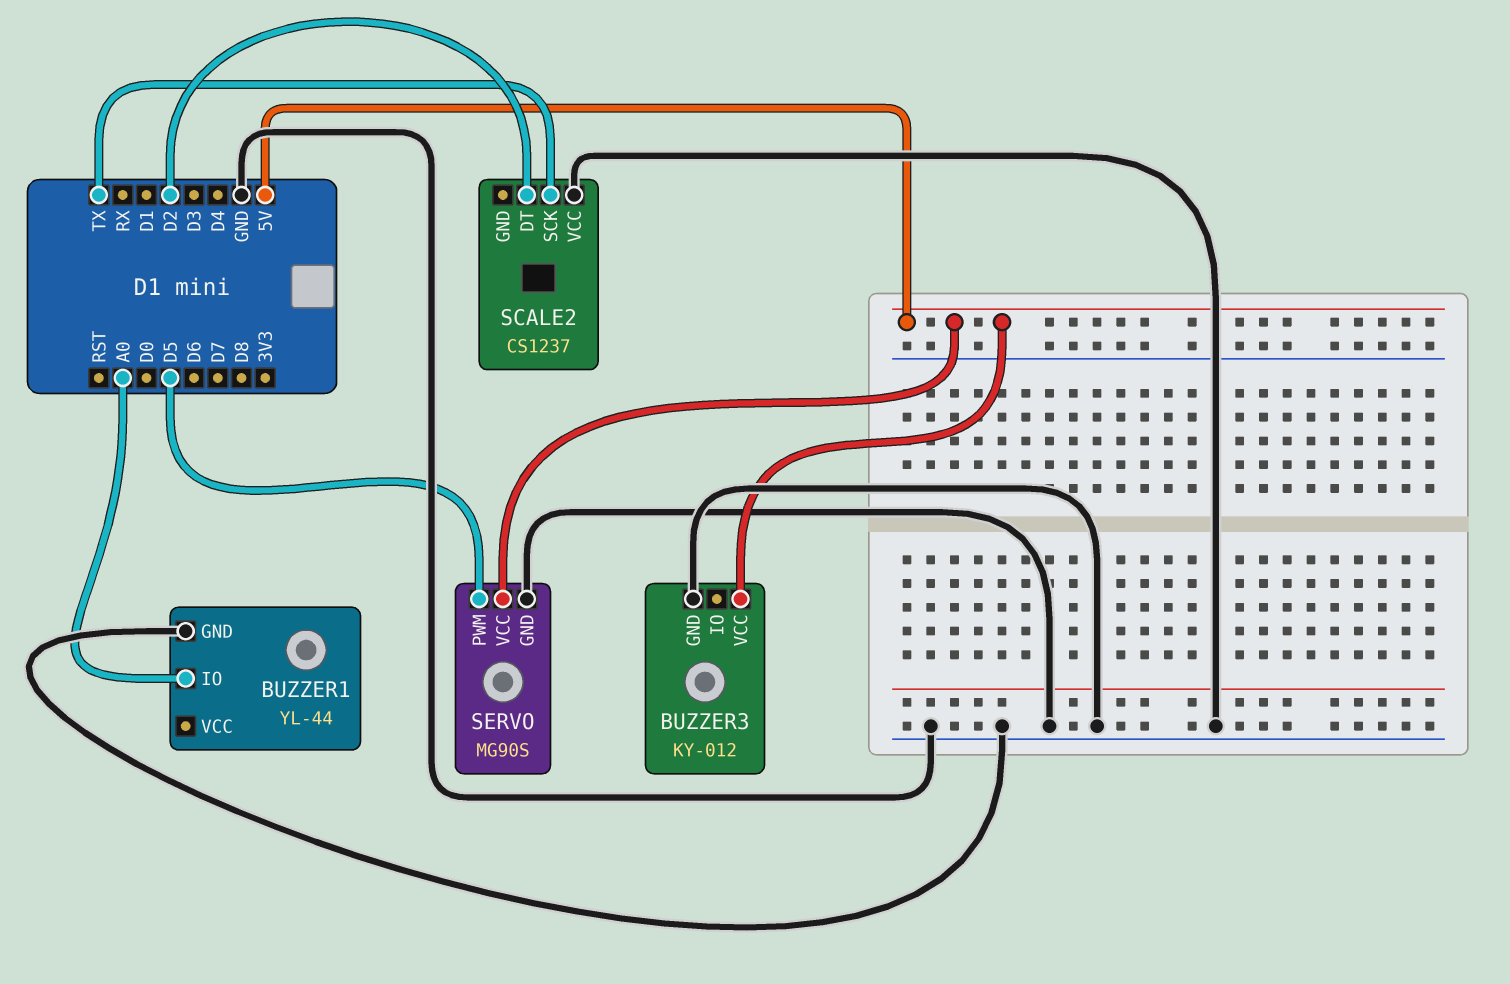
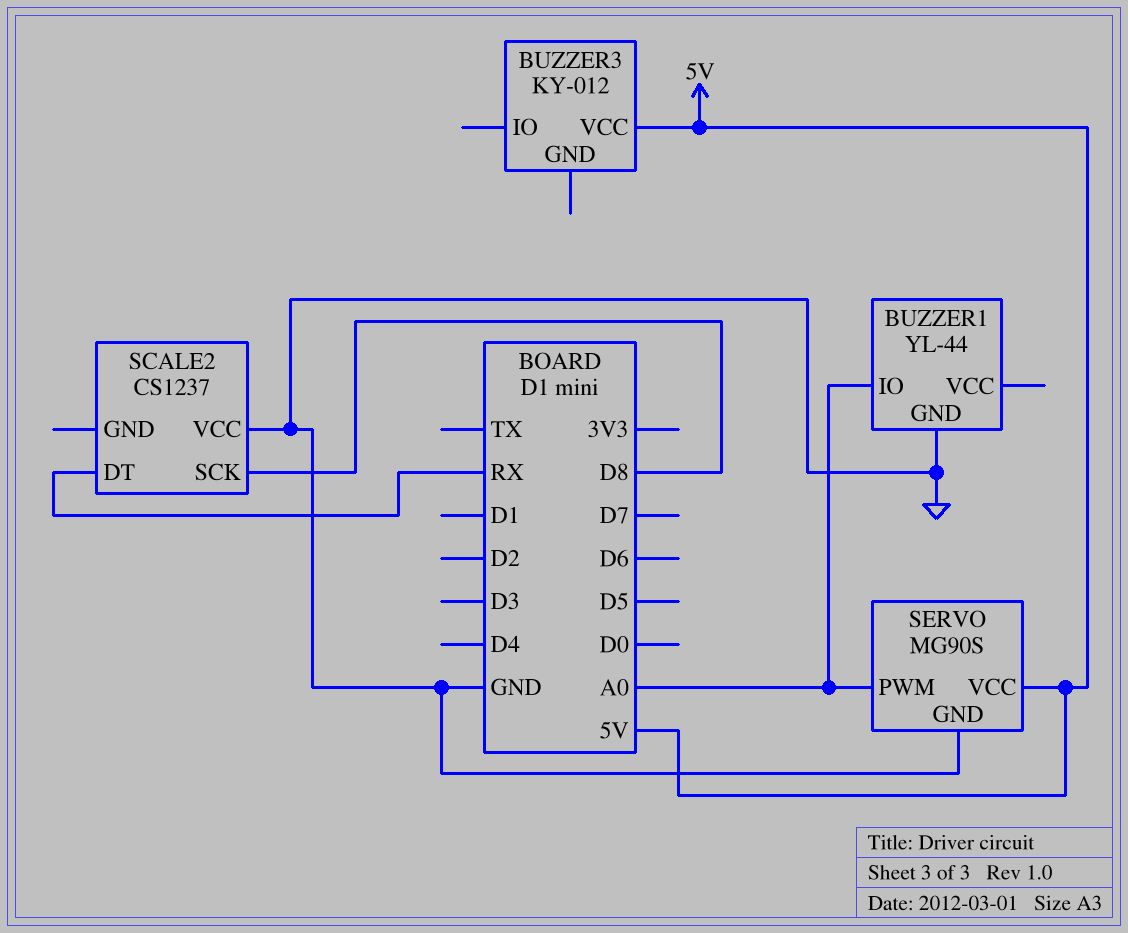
BUZZER3 pin GND: GND -> none
SCALE2 pin DT: D2 -> RX
SCALE2 pin SCK: TX -> D8
SERVO pin PWM: D5 -> A0

